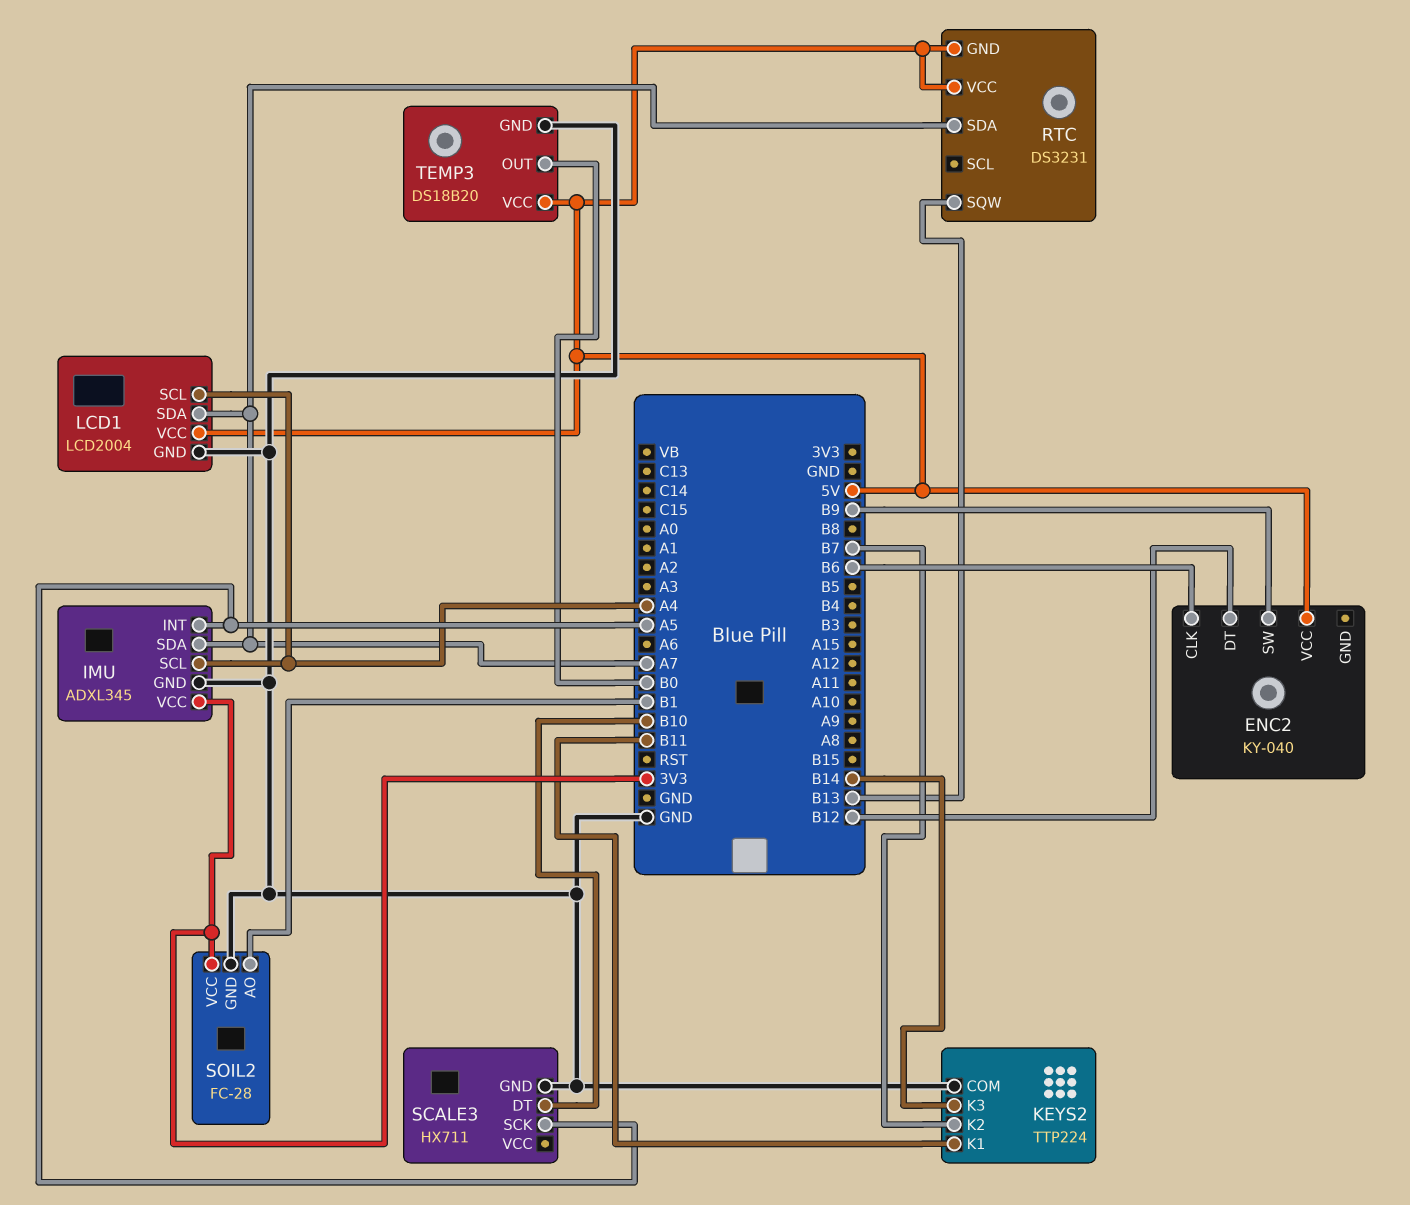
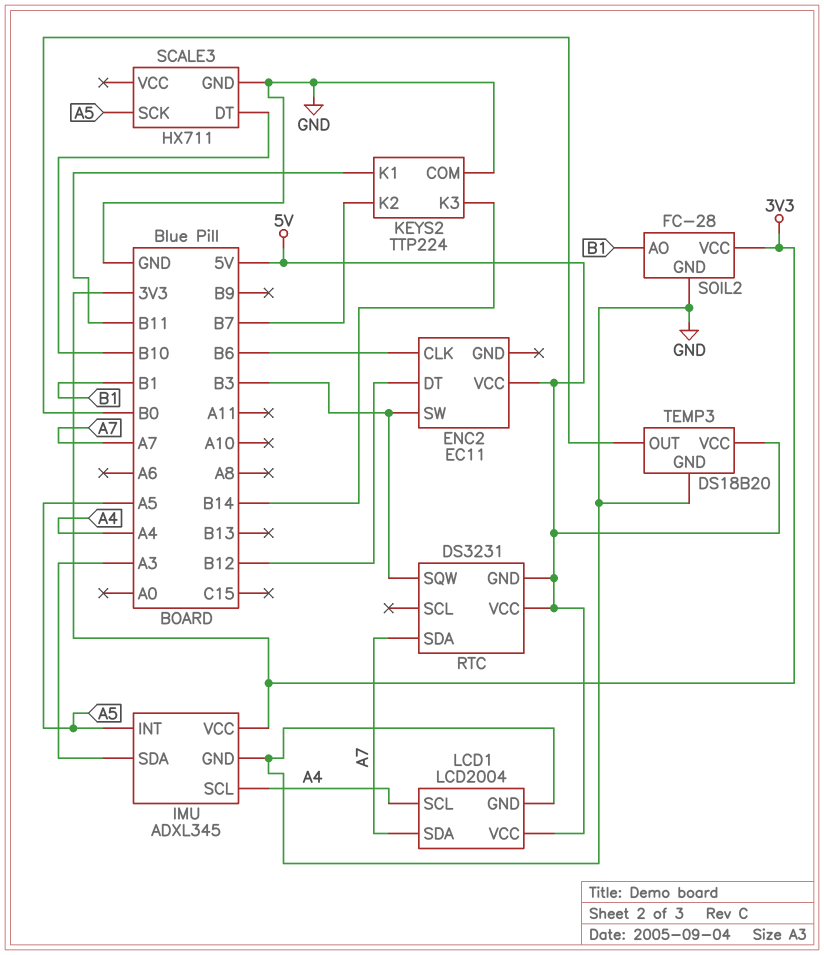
ENC2: KY-040 -> EC11
ENC2 pin SW: B9 -> B3
IMU pin SDA: A7 -> A3
RTC pin SQW: B13 -> B3

